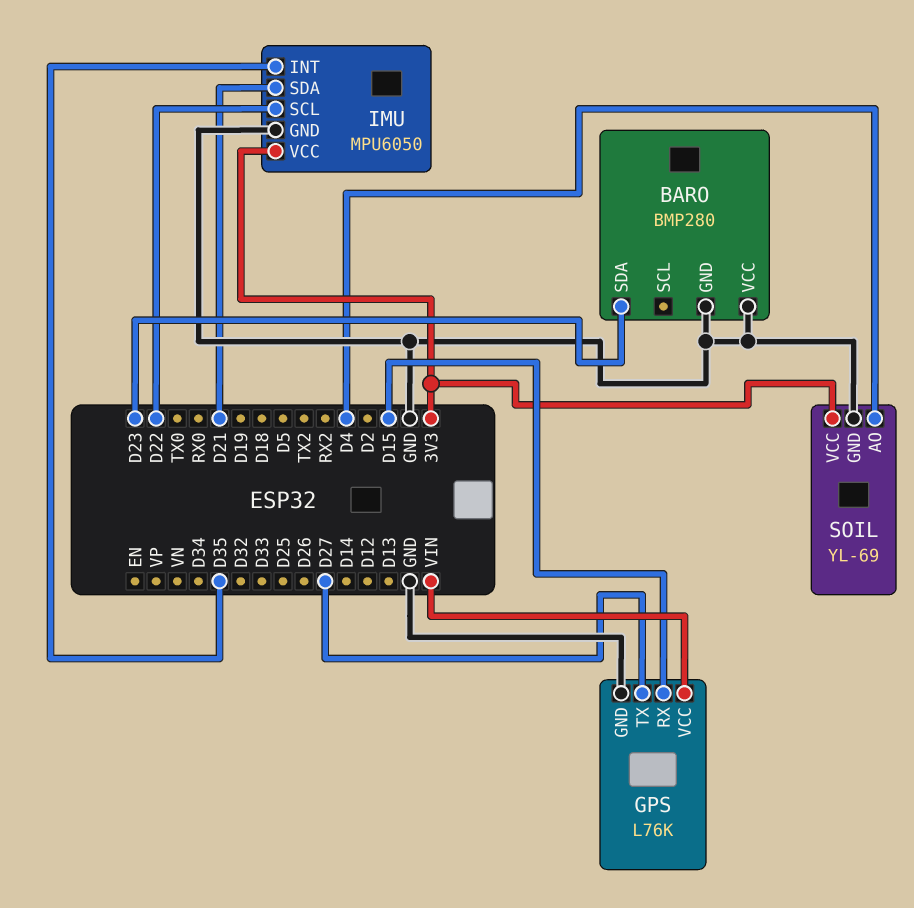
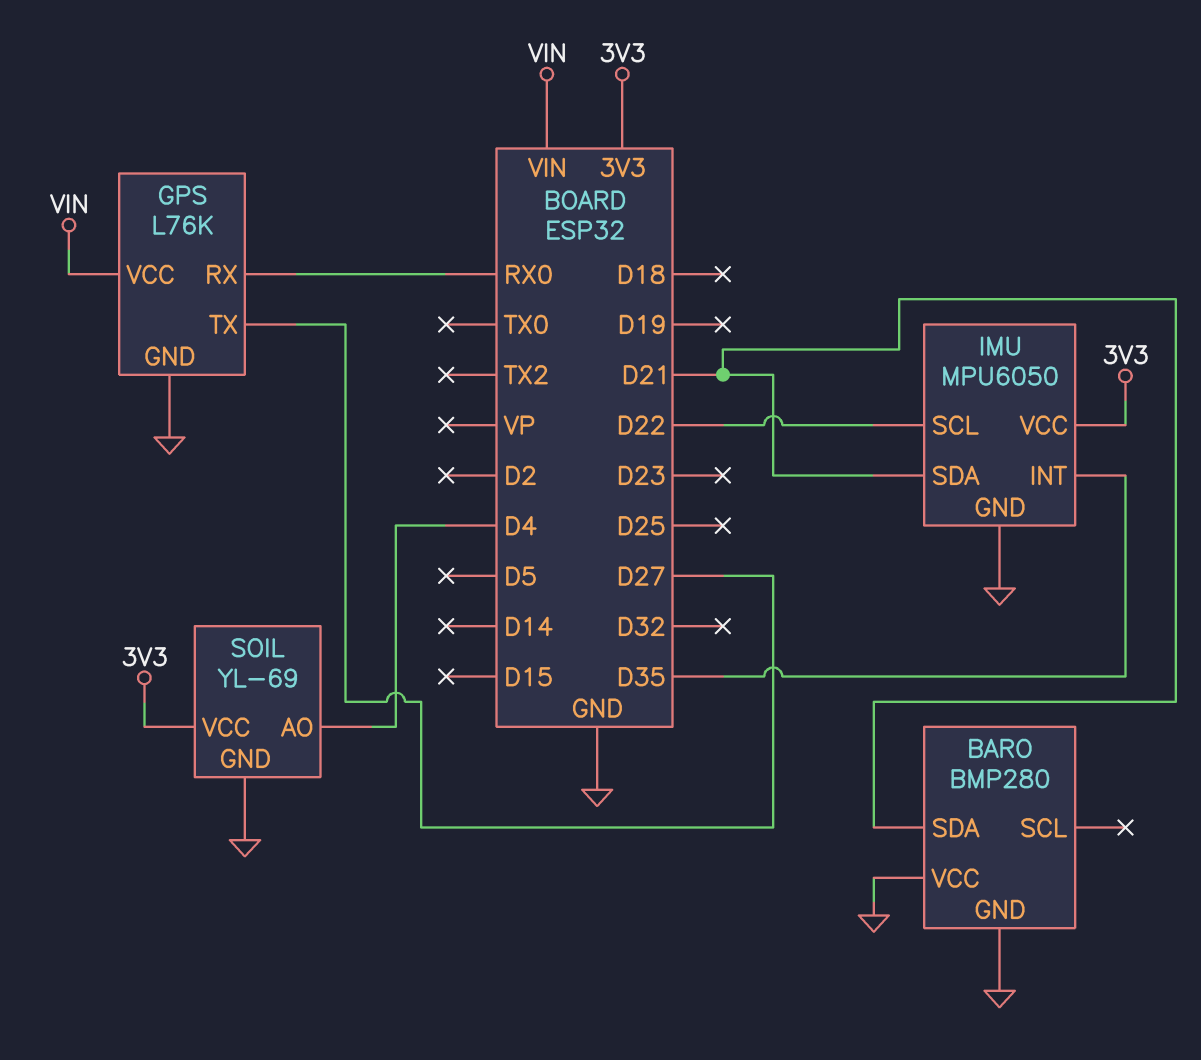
BARO pin SDA: D23 -> D21
GPS pin RX: D15 -> RX0

